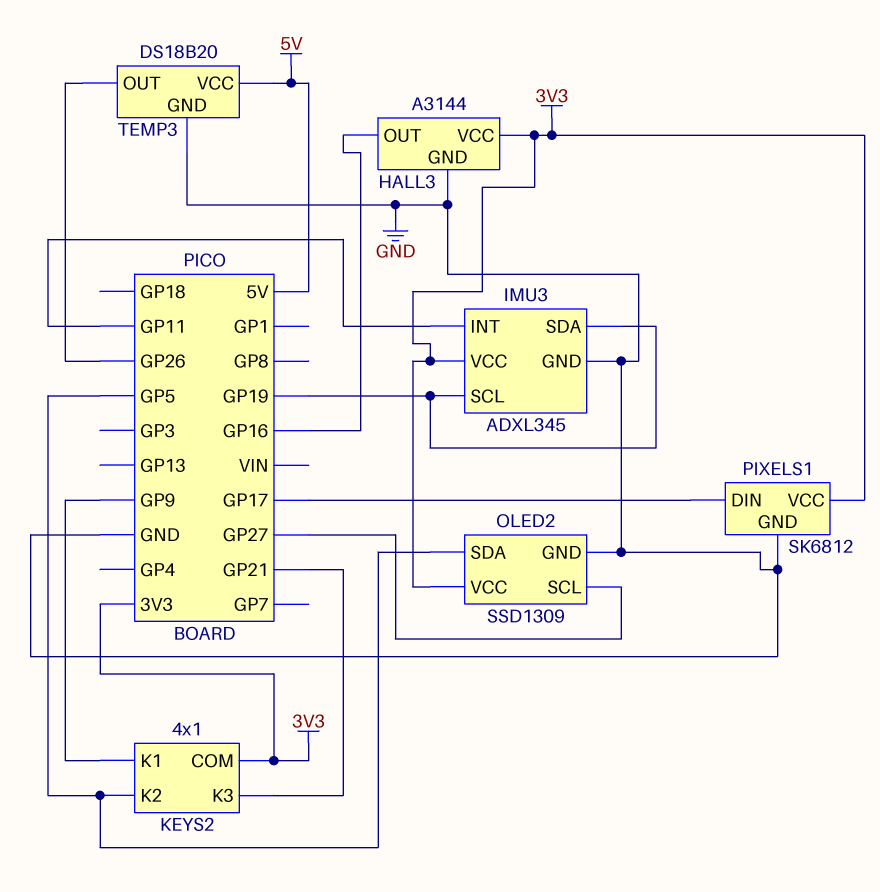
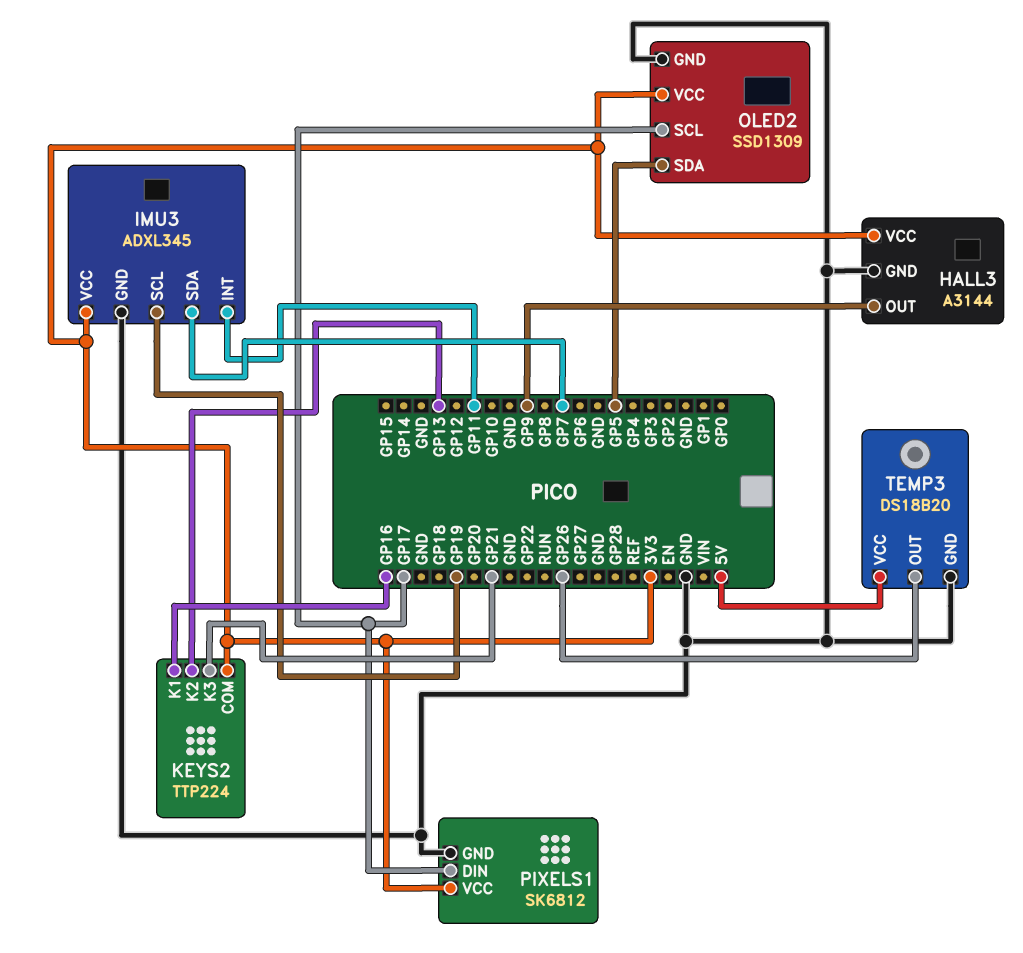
HALL3 pin OUT: GP16 -> GP9
IMU3 pin SDA: GP19 -> GP7
KEYS2: 4x1 -> TTP224
KEYS2 pin K1: GP9 -> GP16
KEYS2 pin K2: GP5 -> GP13
OLED2 pin SCL: GP27 -> GP17

